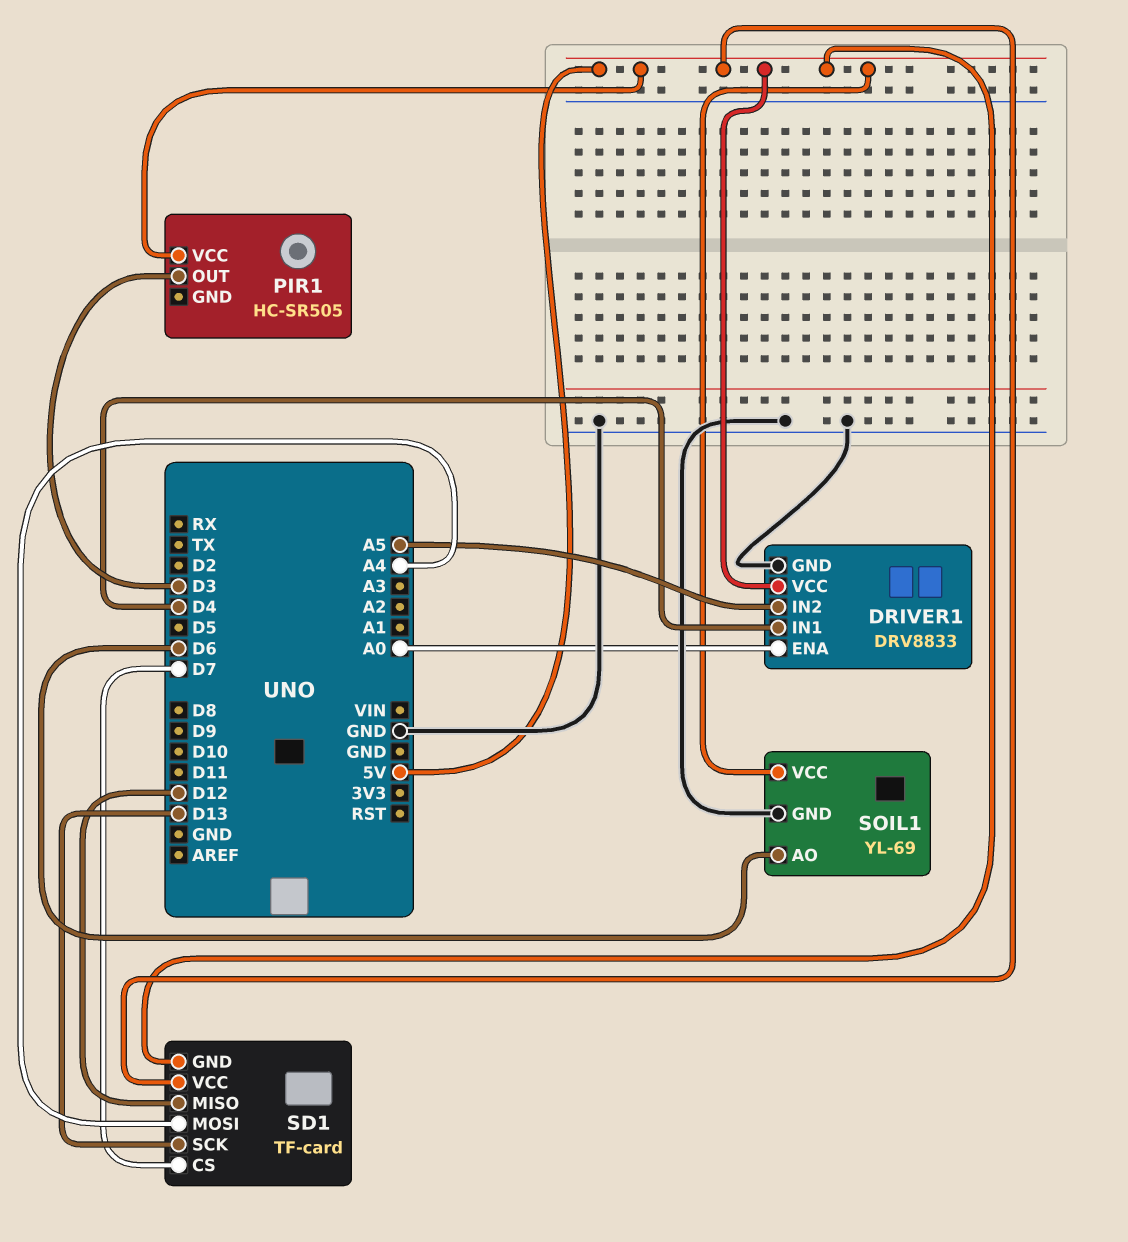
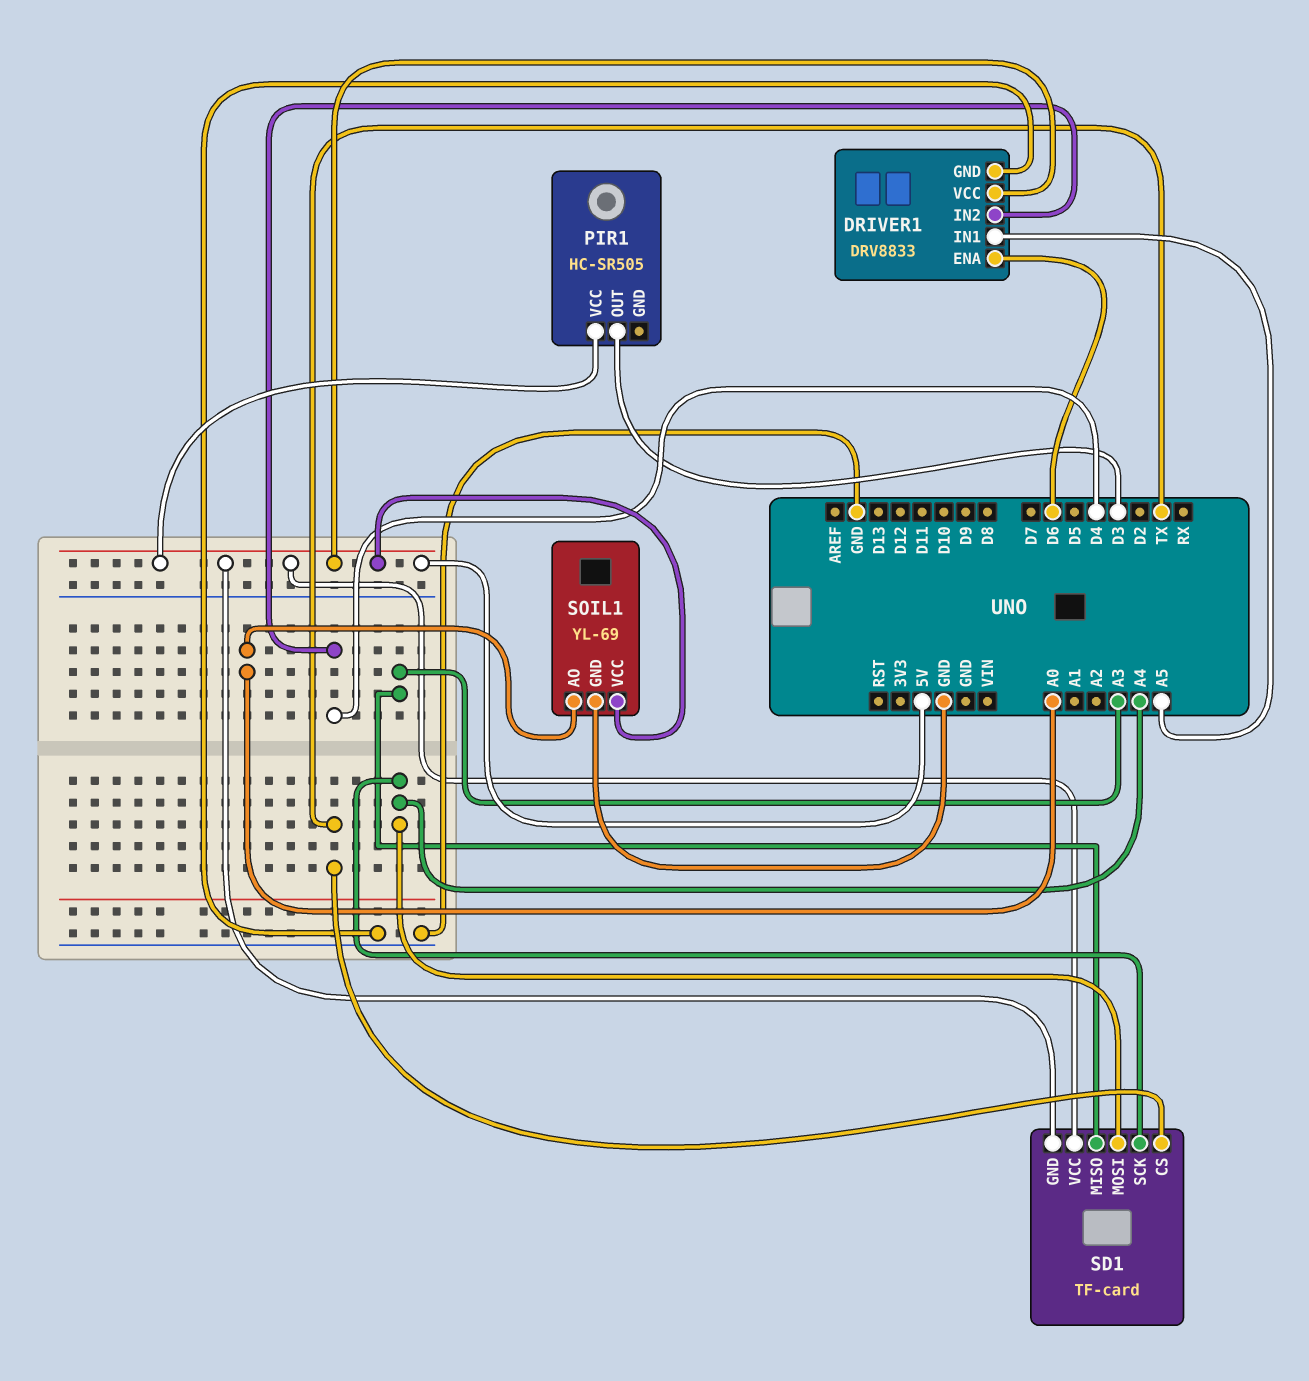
DRIVER1 pin ENA: A0 -> D6
DRIVER1 pin IN1: D4 -> A5
DRIVER1 pin IN2: A5 -> D4
SD1 pin CS: D7 -> TX
SD1 pin MISO: D12 -> A3
SD1 pin SCK: D13 -> A4
SOIL1 pin AO: D6 -> A0

